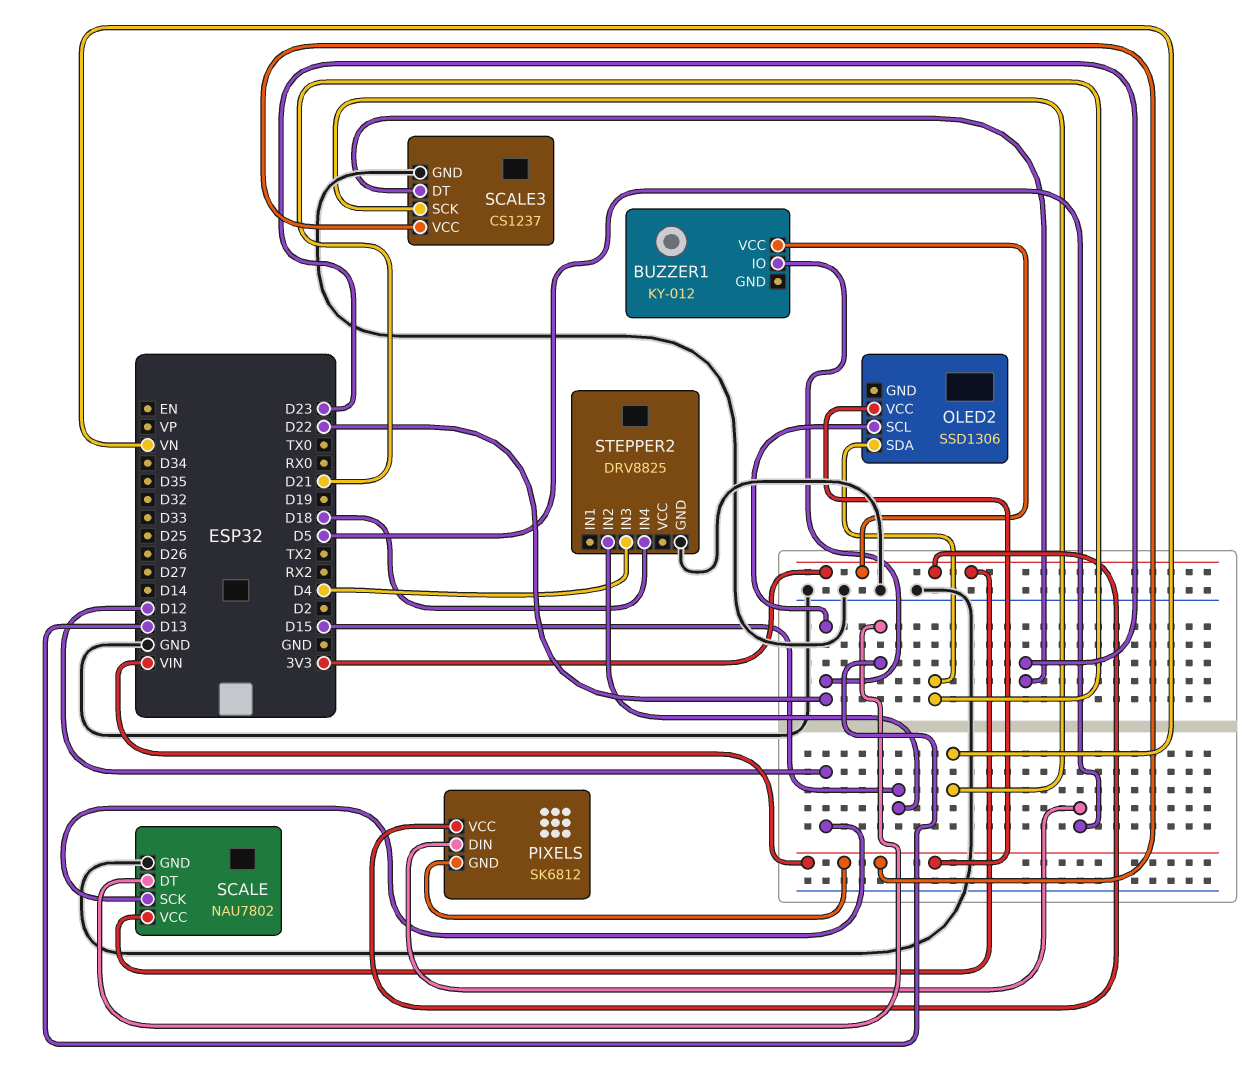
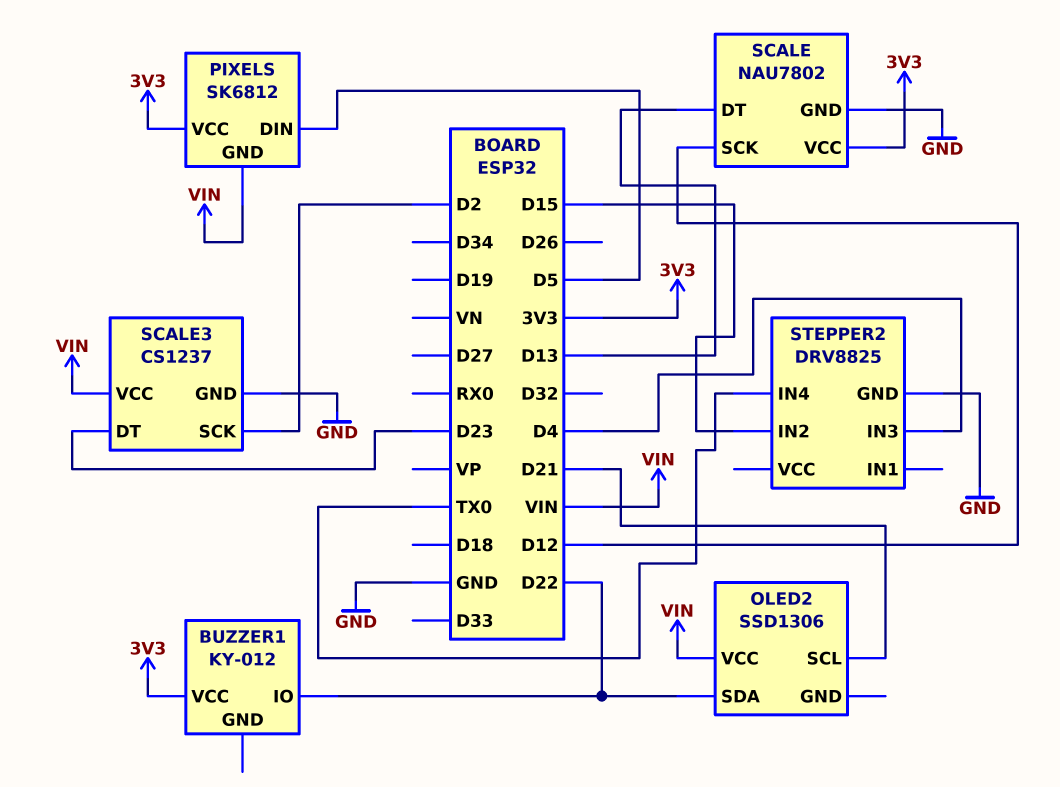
OLED2 pin SCL: D22 -> D21
OLED2 pin SDA: D21 -> D22
SCALE3 pin SCK: VN -> D2
STEPPER2 pin IN4: D18 -> TX0

